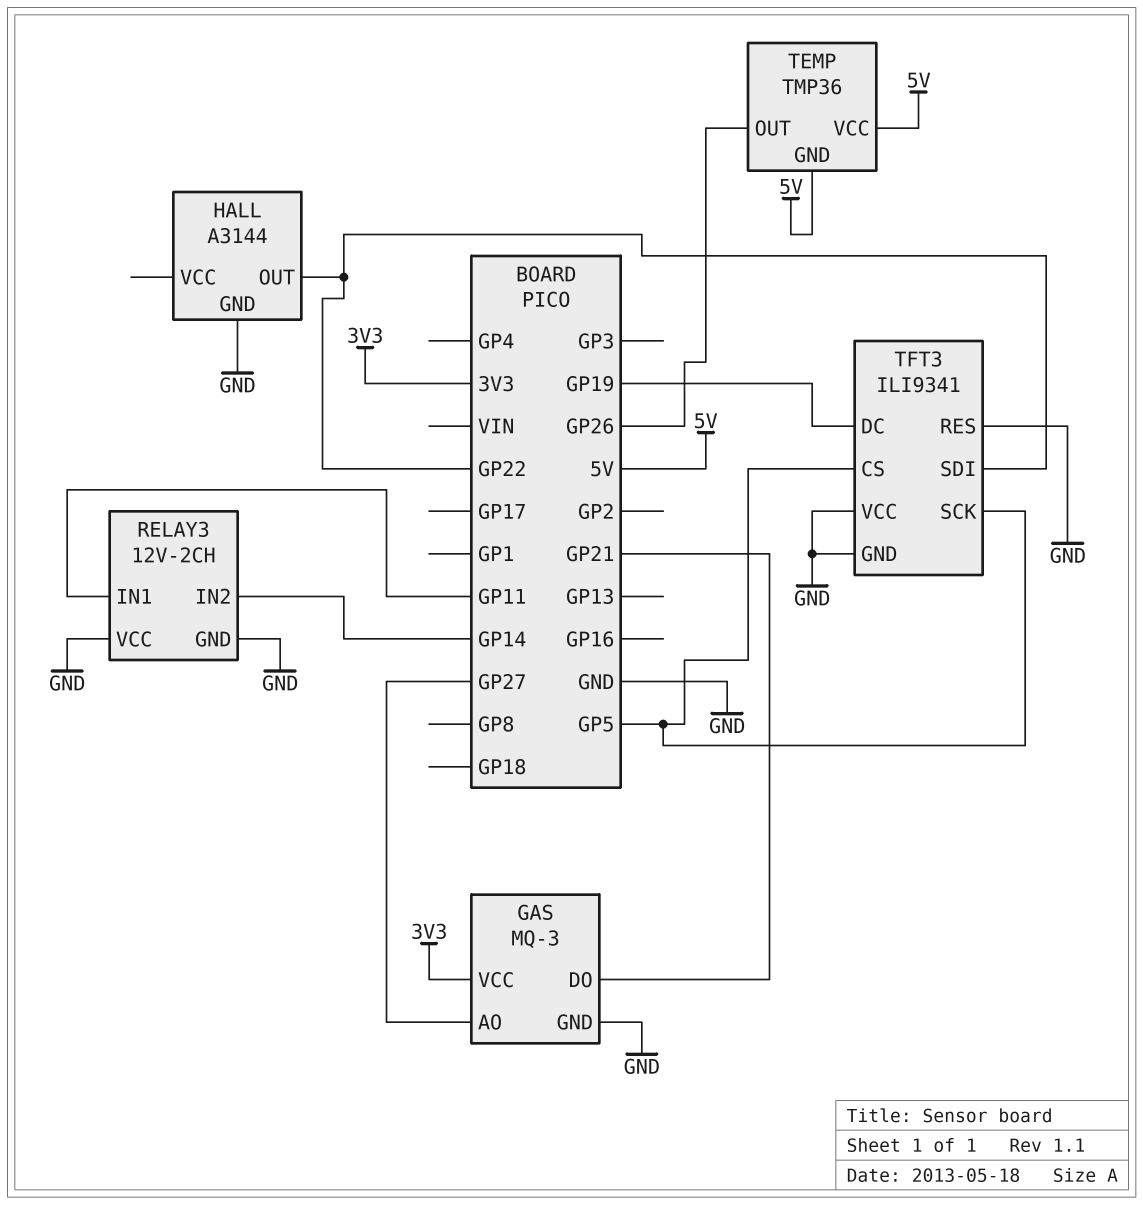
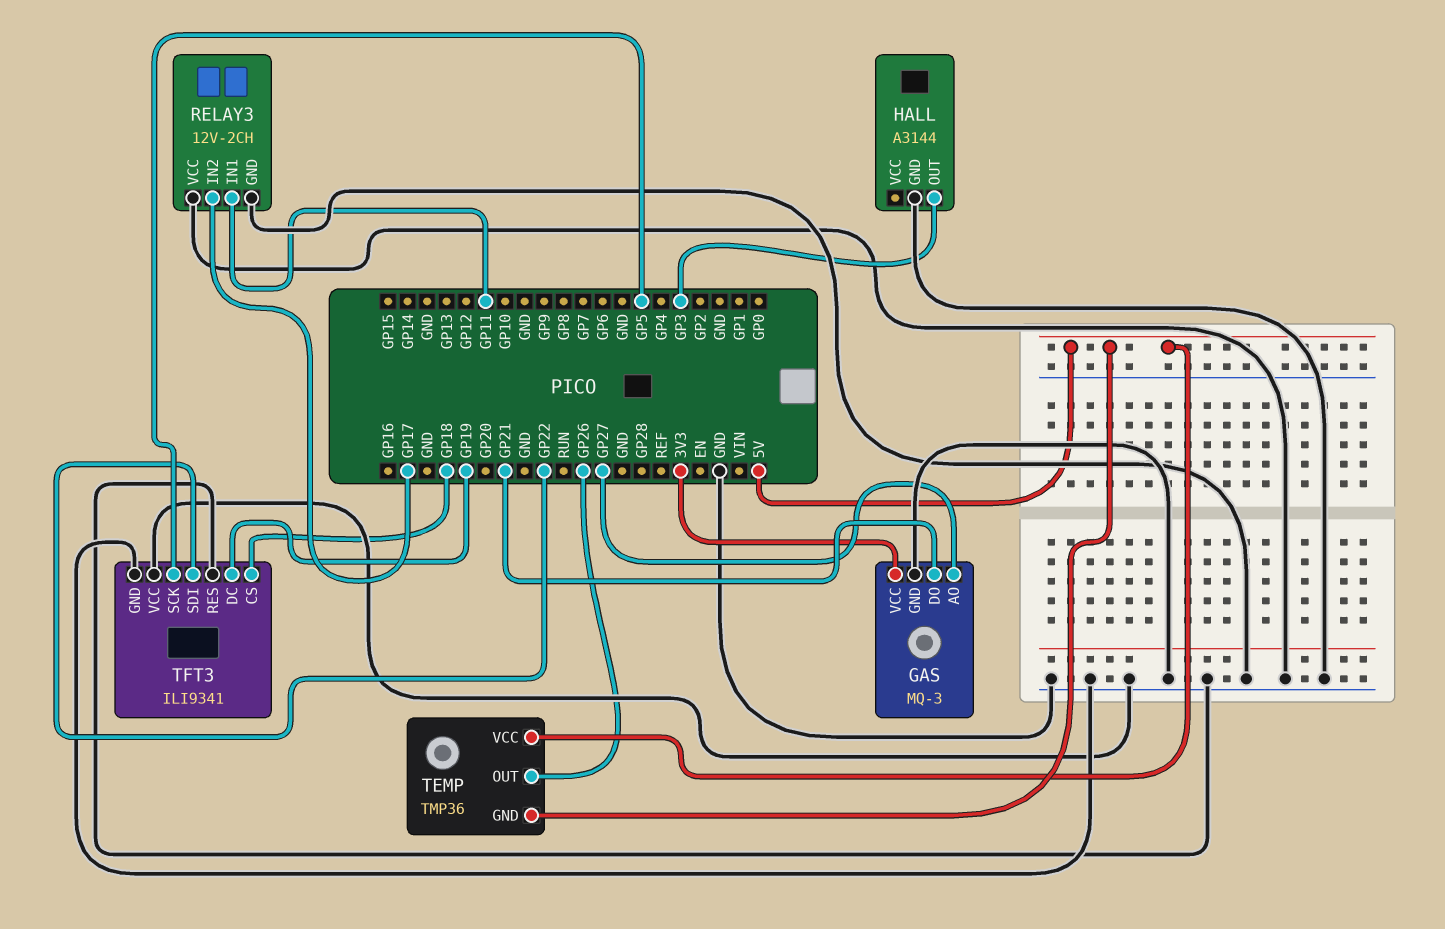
HALL pin OUT: GP22 -> GP3
RELAY3 pin IN2: GP14 -> GP17
TFT3 pin CS: GP5 -> GP18

